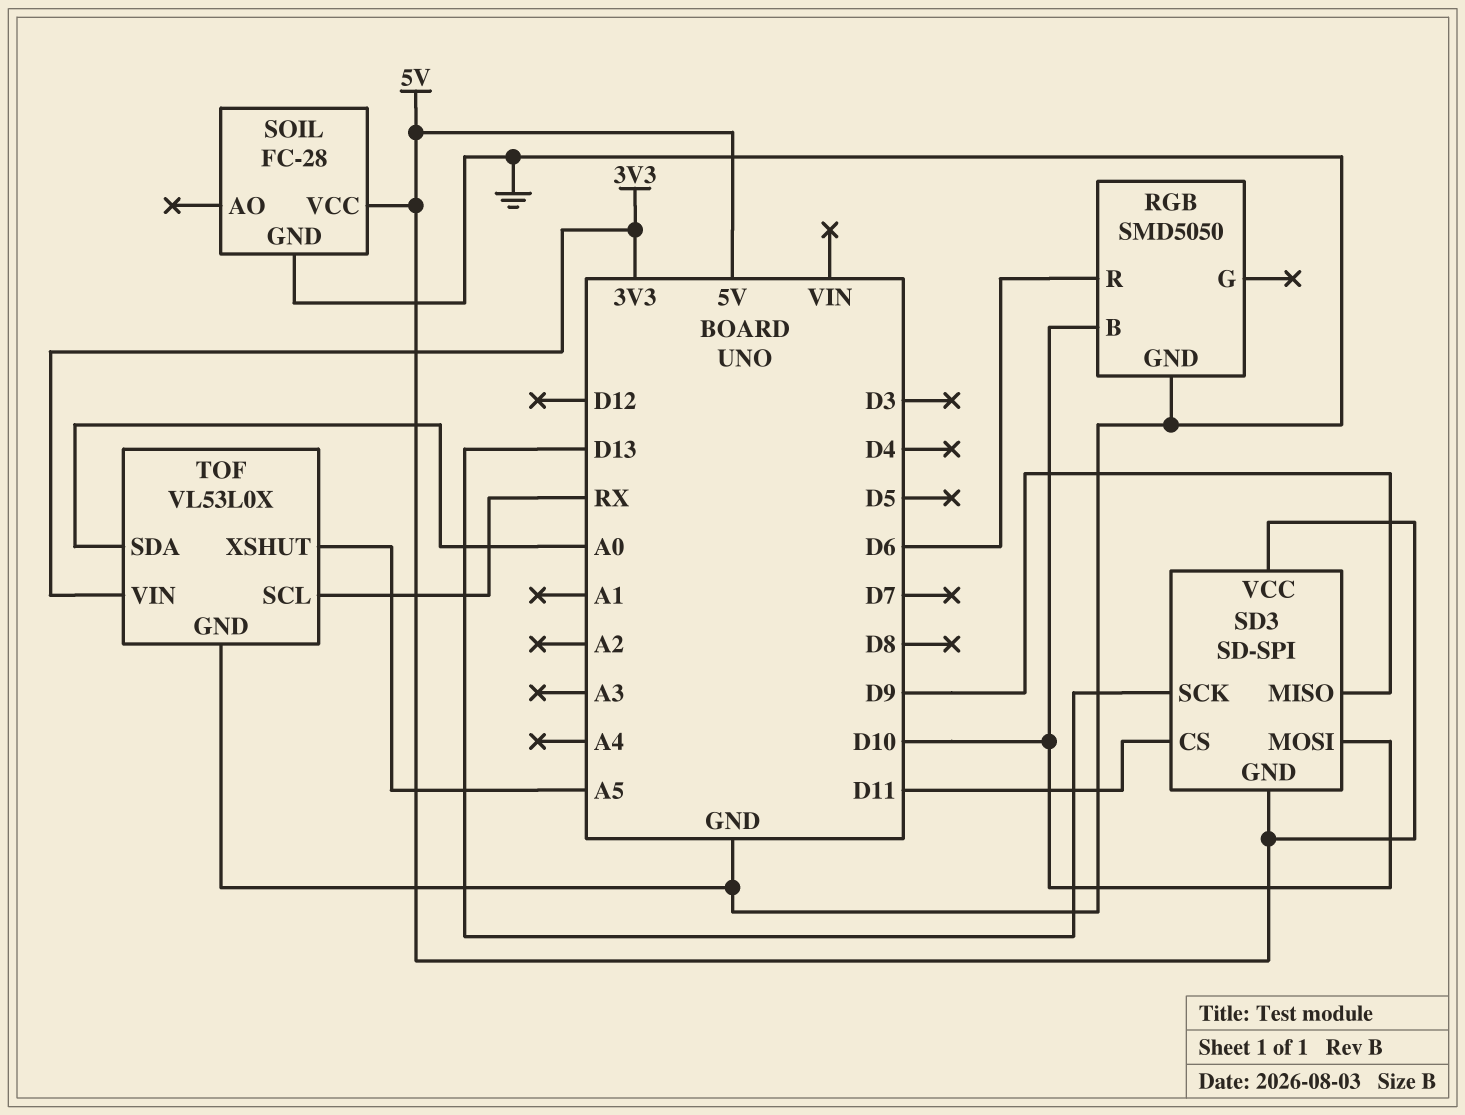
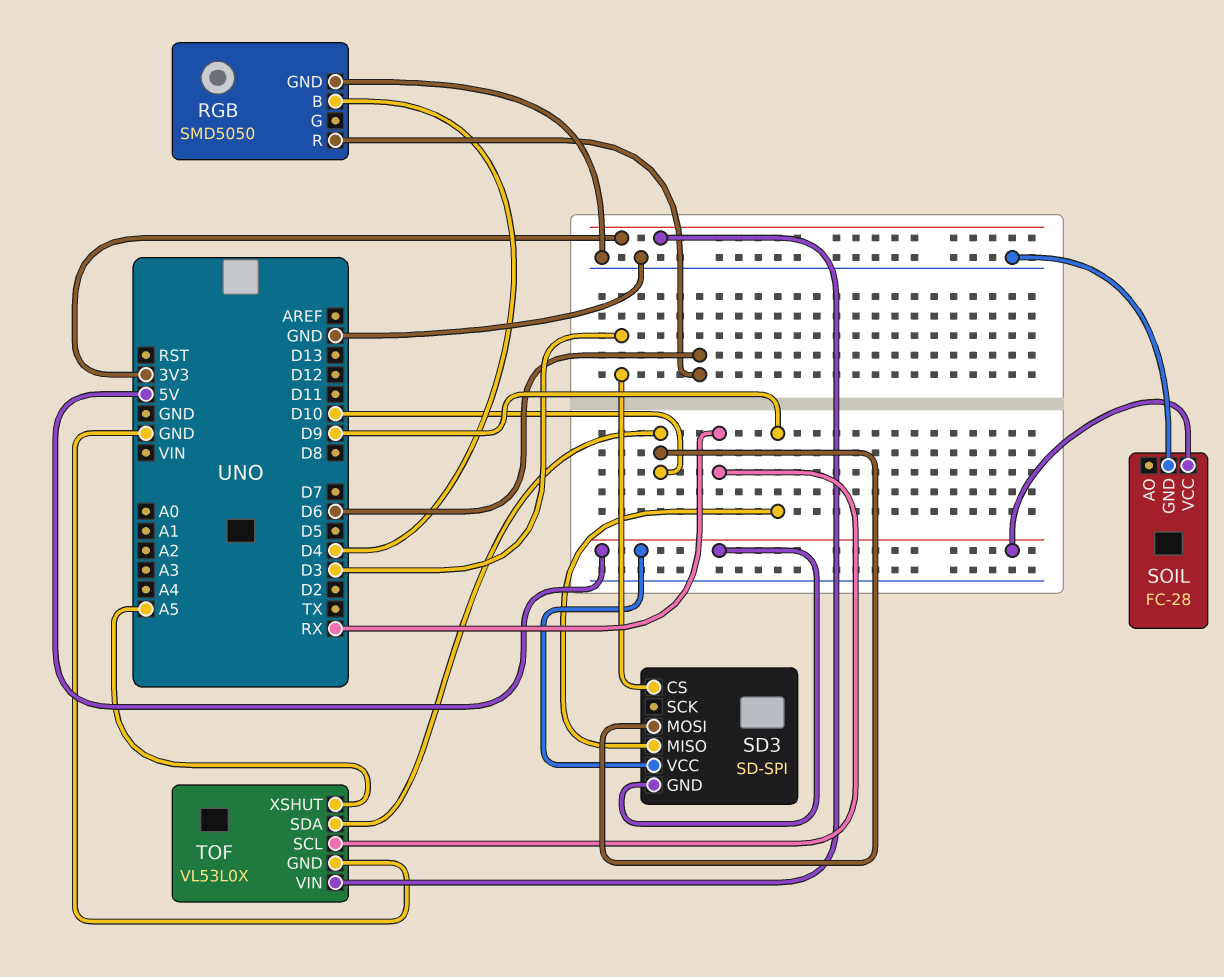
RGB pin B: D10 -> D4
SD3 pin CS: D11 -> D3
SD3 pin SCK: D13 -> none
TOF pin SDA: A0 -> D10

